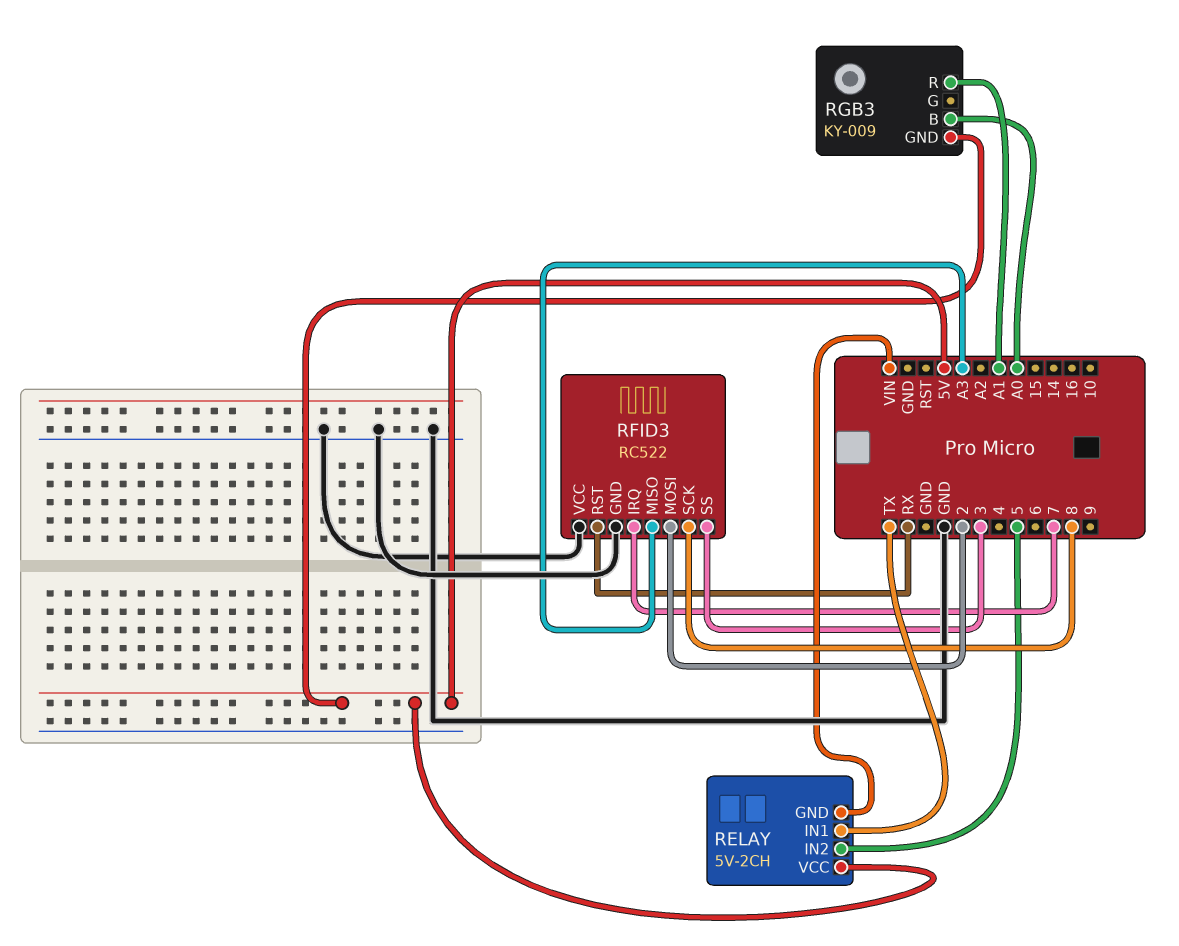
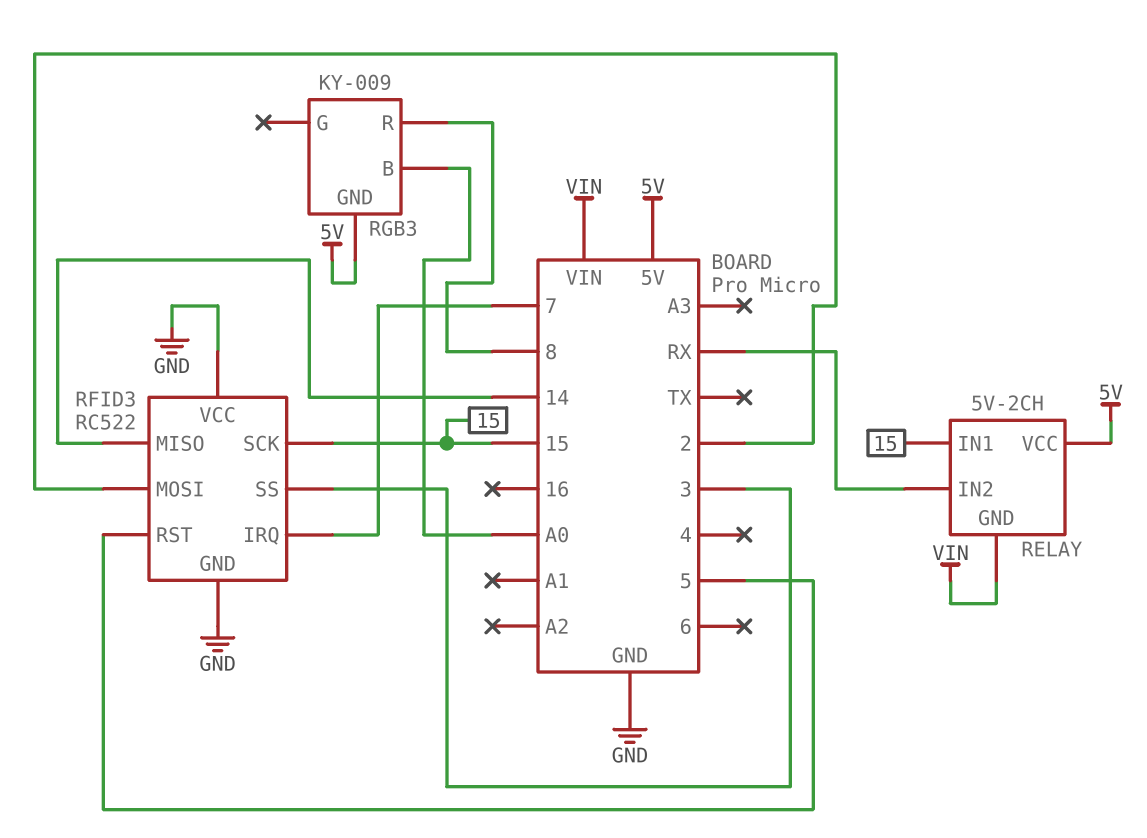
RELAY pin IN1: TX -> 15
RELAY pin IN2: 5 -> RX
RFID3 pin MISO: A3 -> 14
RFID3 pin RST: RX -> 5
RFID3 pin SCK: 8 -> 15
RGB3 pin R: A1 -> 8

